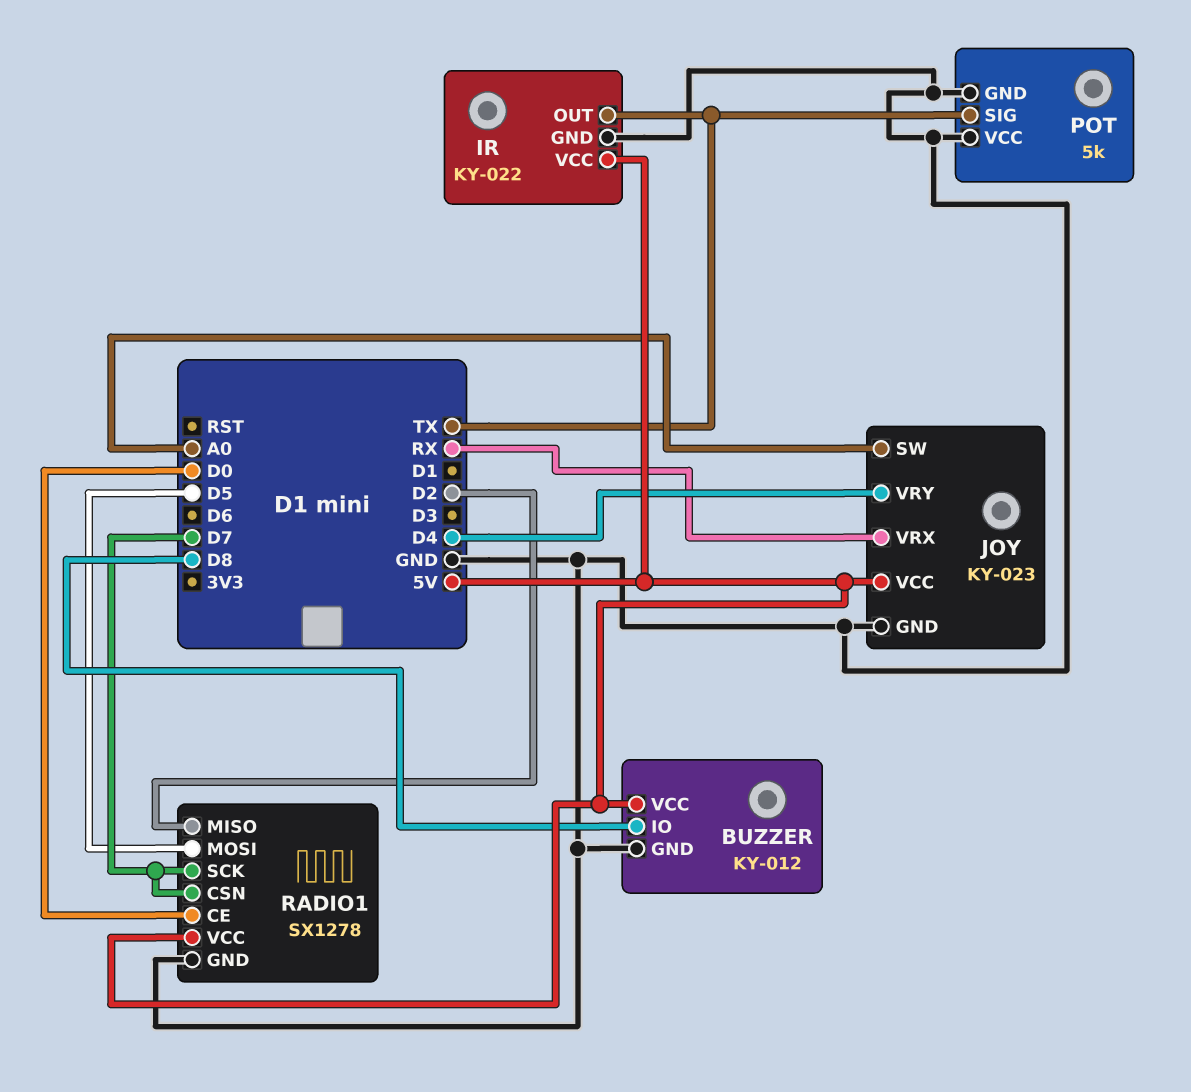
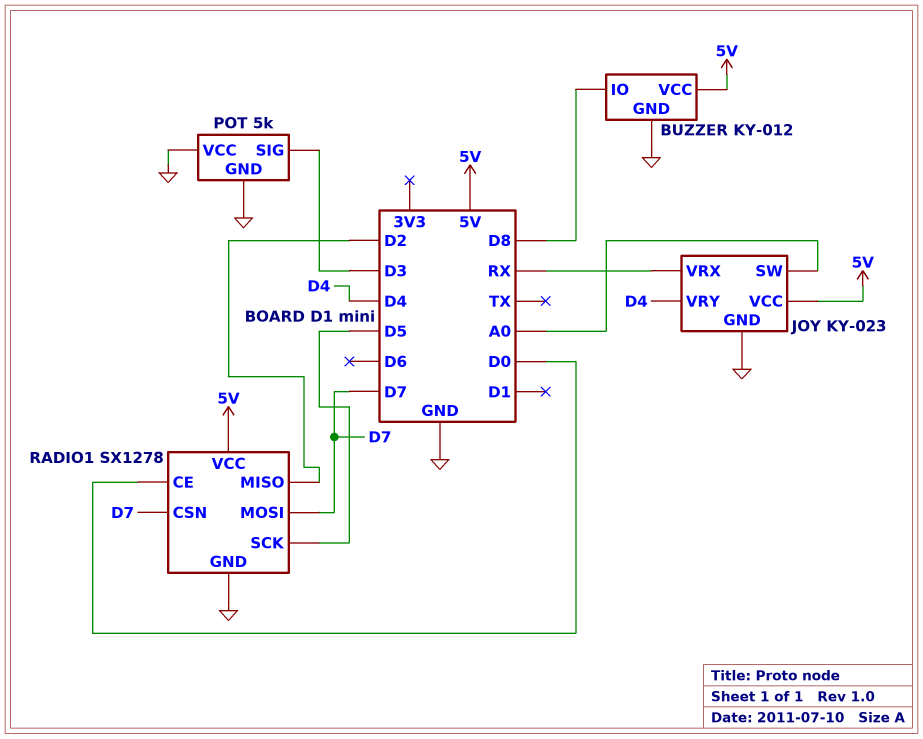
IR: KY-022 -> none
IR pin GND: GND -> none
IR pin OUT: TX -> none
IR pin VCC: 5V -> none
POT pin SIG: TX -> D3
RADIO1 pin MOSI: D5 -> D7
RADIO1 pin SCK: D7 -> D5

